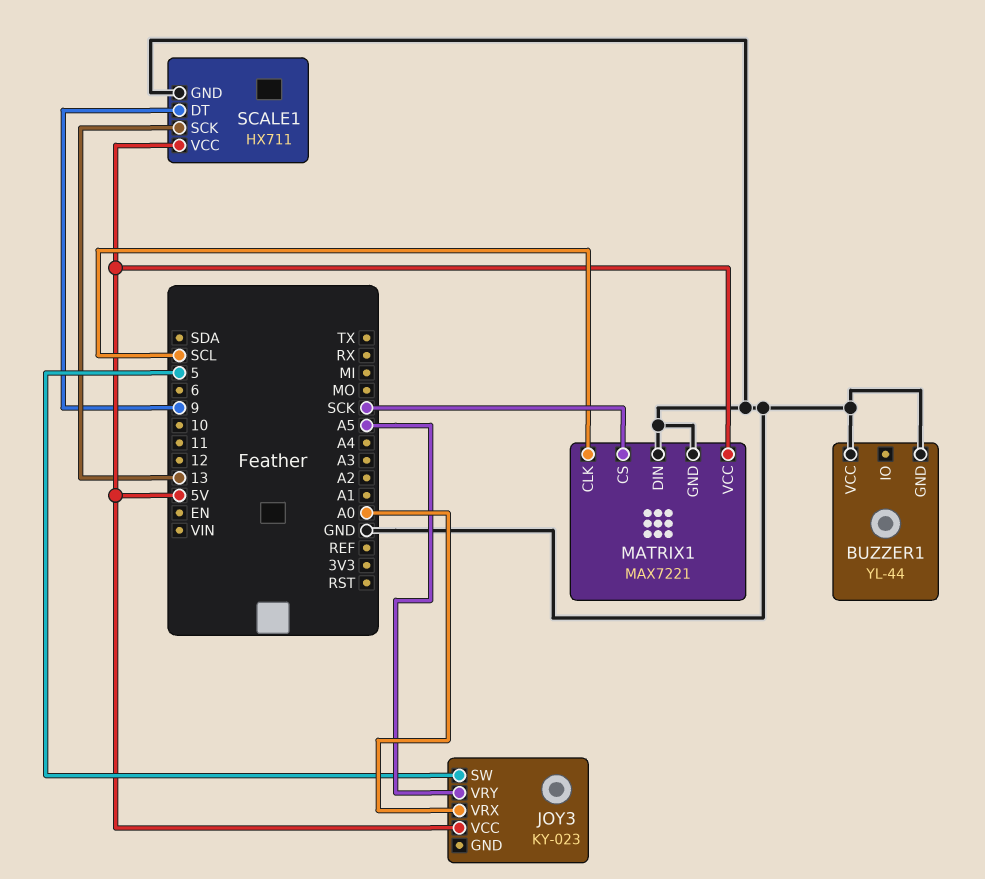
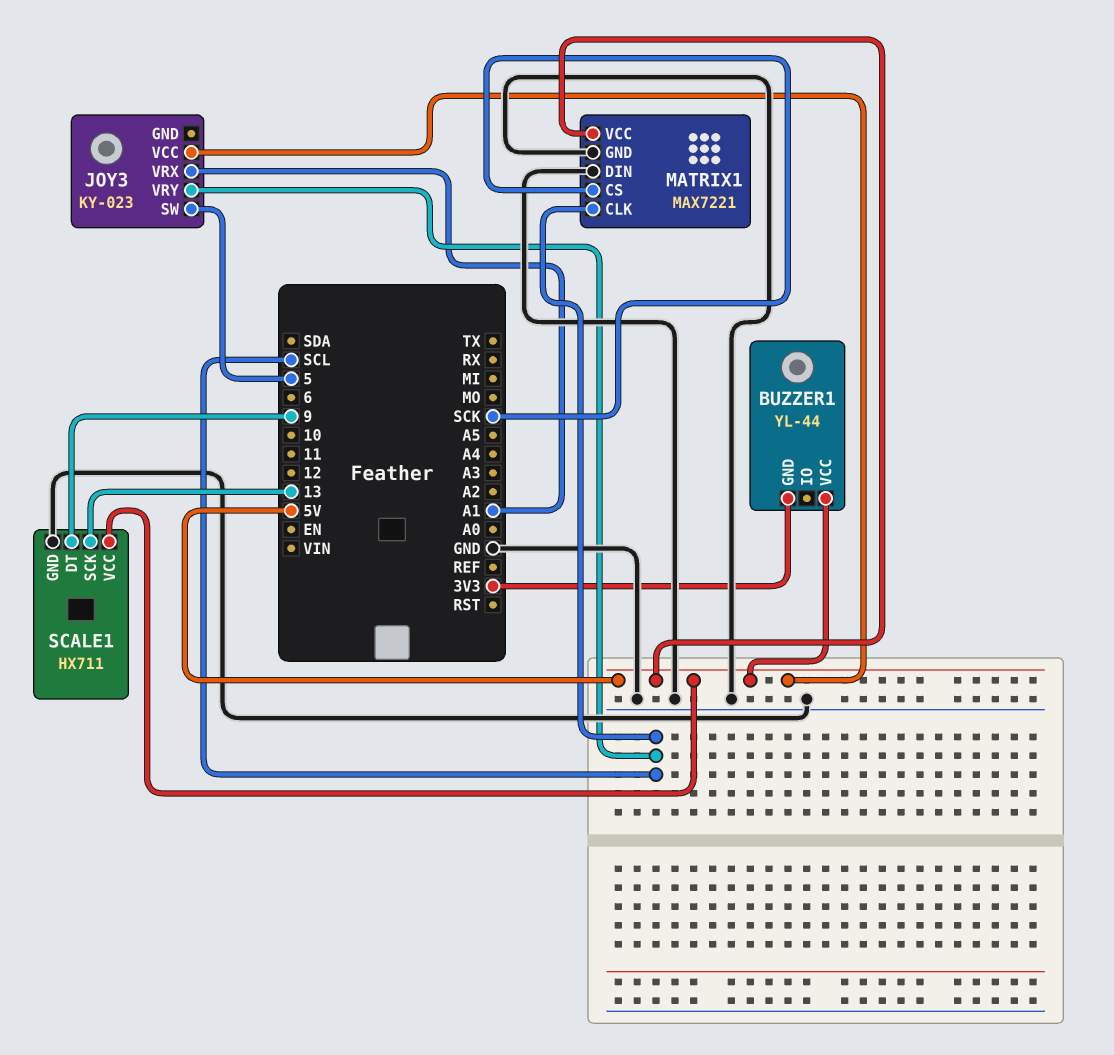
BUZZER1 pin GND: GND -> 3V3
BUZZER1 pin VCC: GND -> 5V
JOY3 pin VRX: A0 -> A1
JOY3 pin VRY: A5 -> SCL

